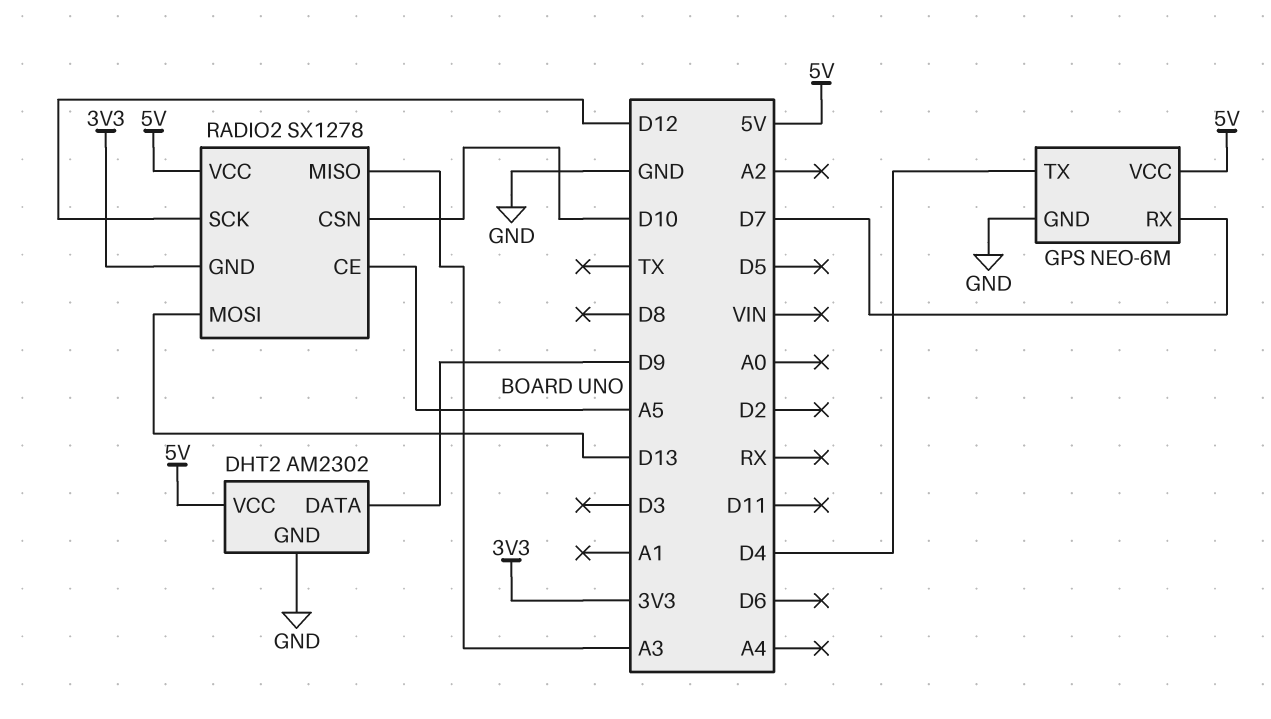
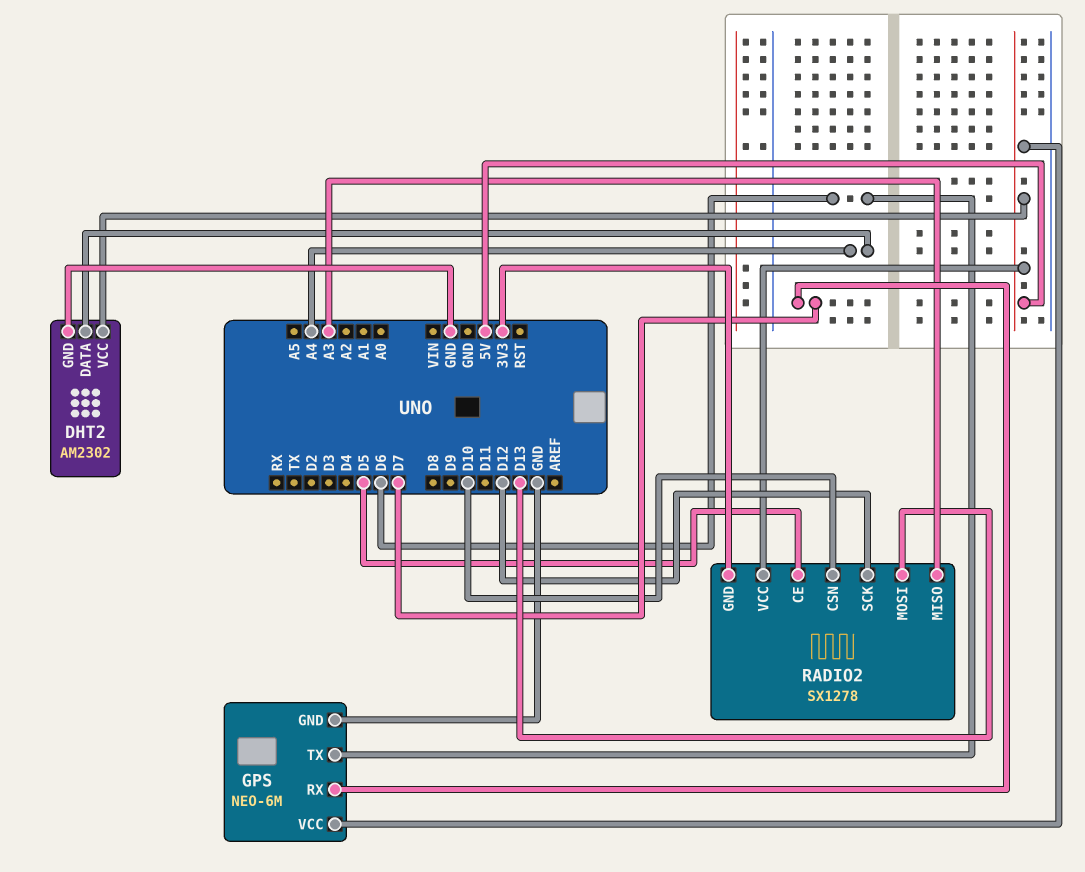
DHT2 pin DATA: D9 -> A4
GPS pin TX: D4 -> D6
RADIO2 pin CE: A5 -> D5

